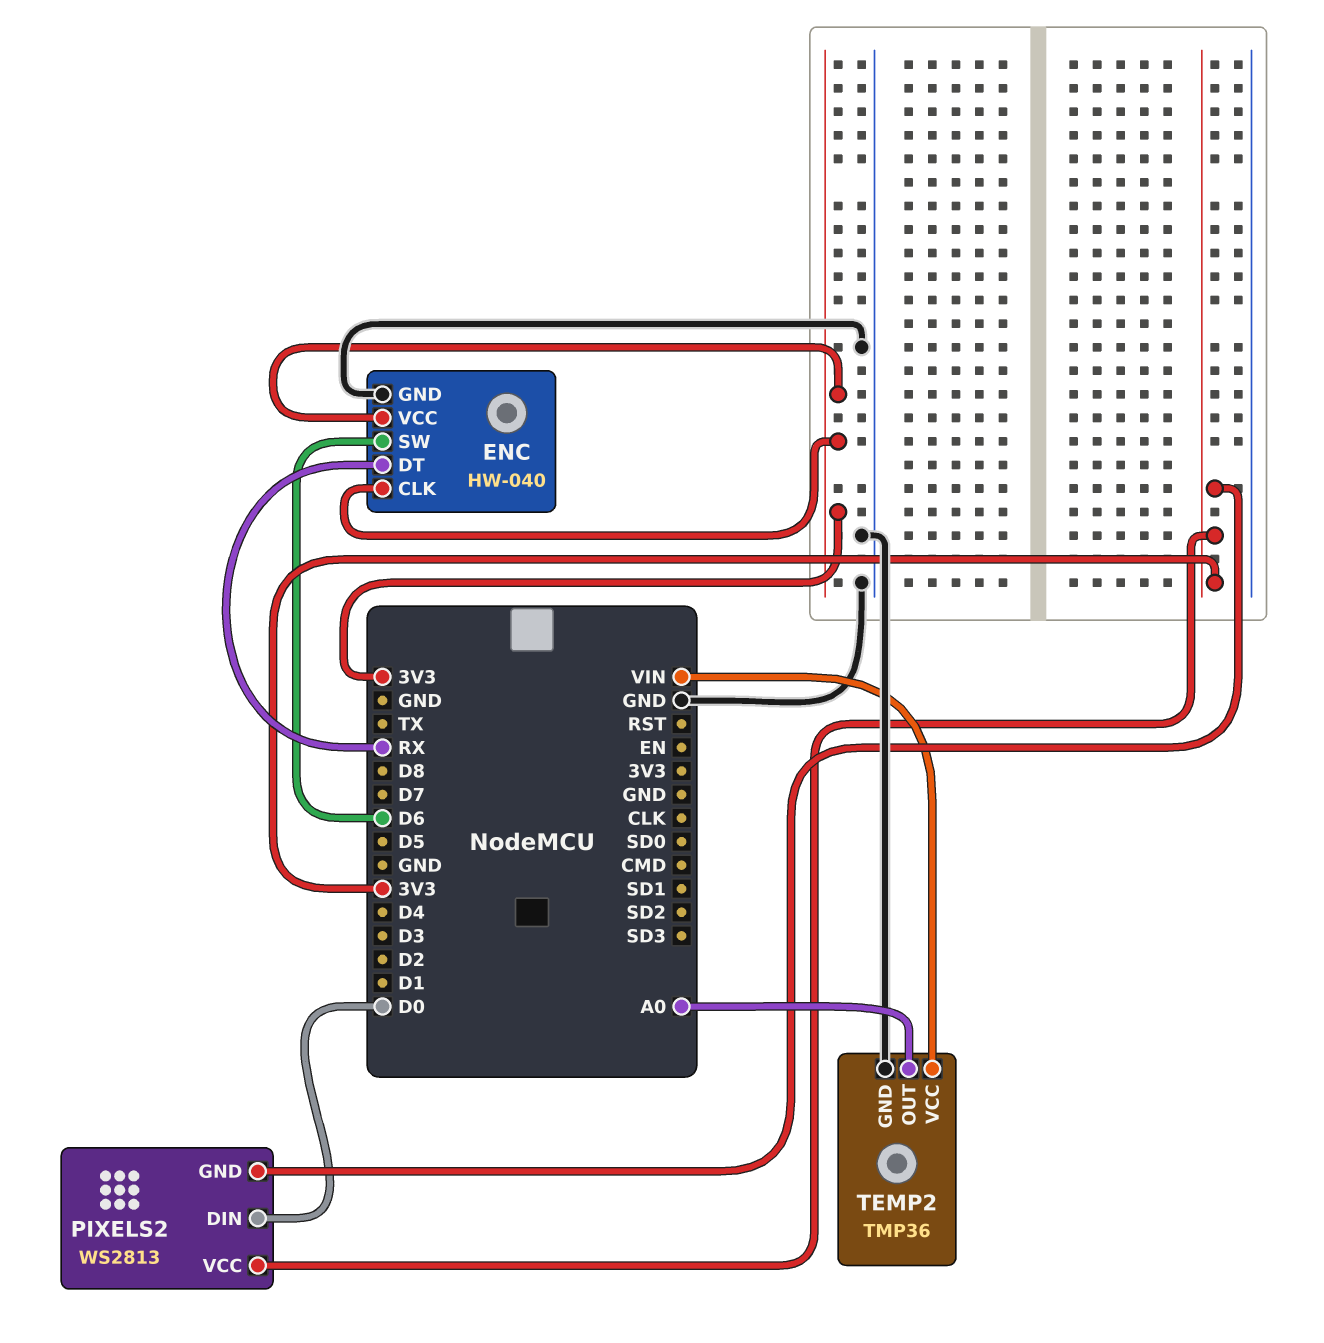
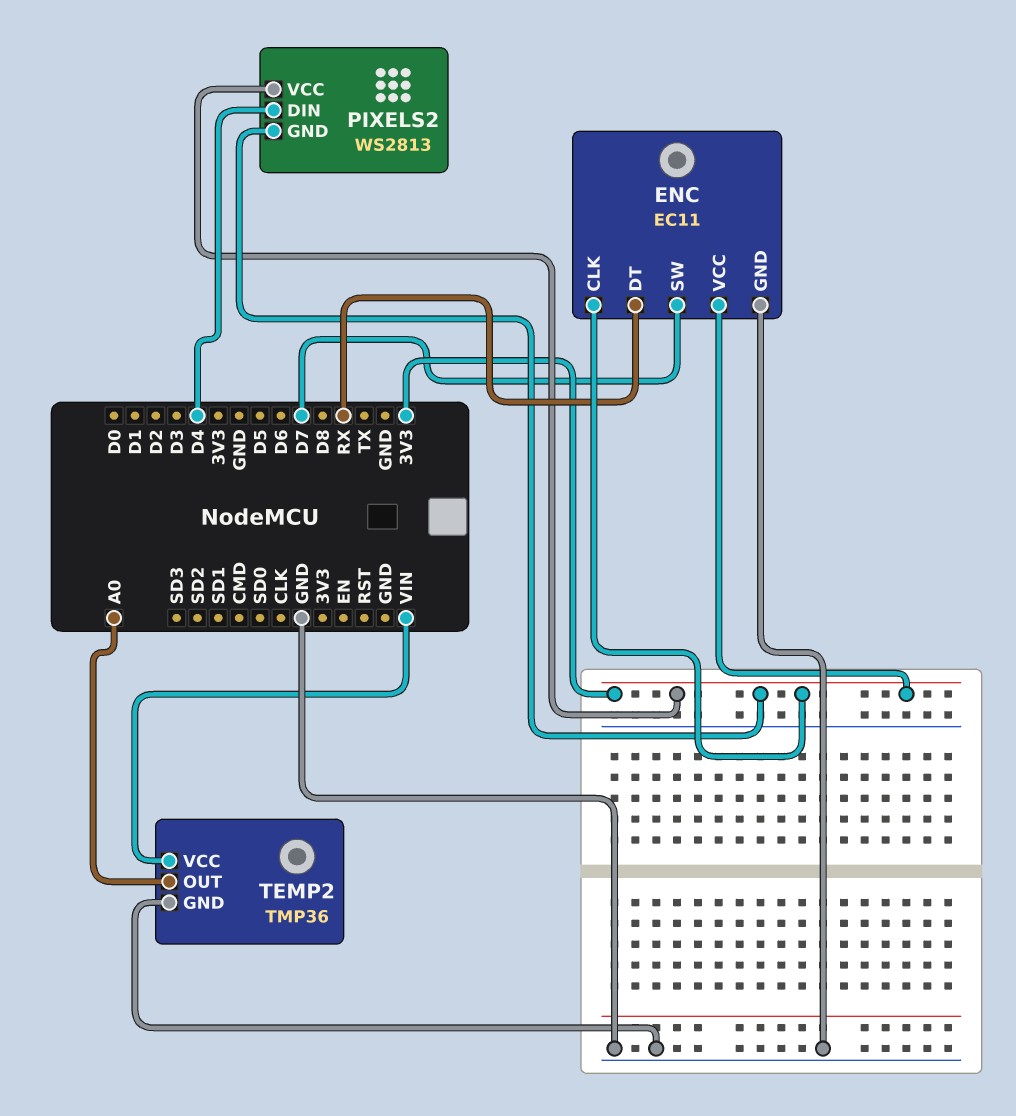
ENC: HW-040 -> EC11
ENC pin SW: D6 -> D7
PIXELS2 pin DIN: D0 -> D4

